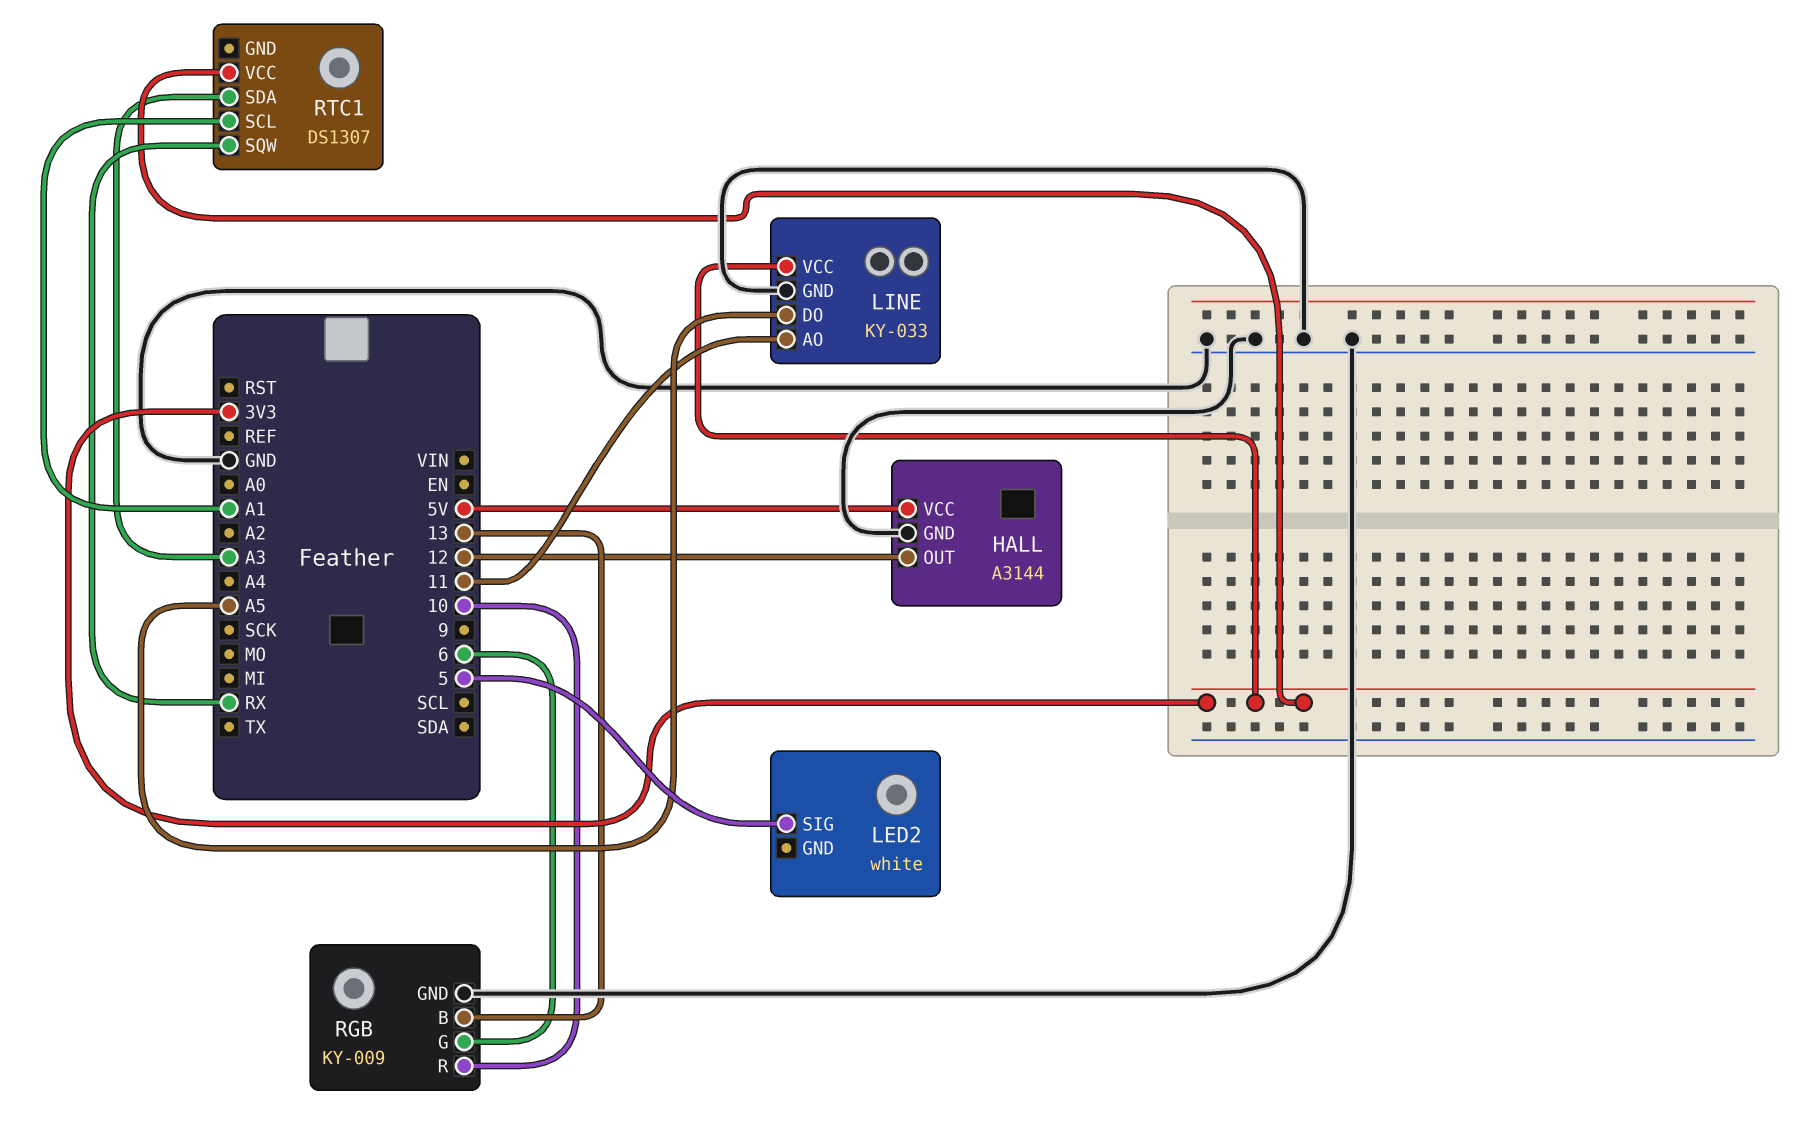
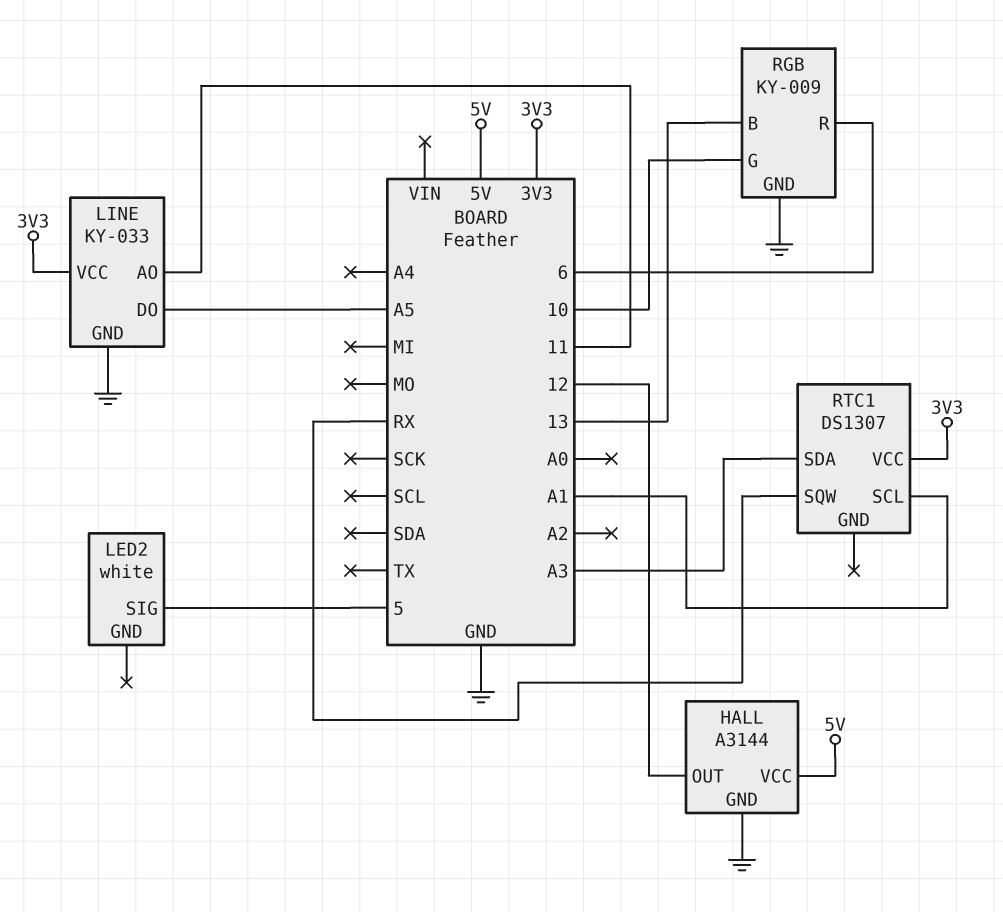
RGB pin G: 6 -> 10
RGB pin R: 10 -> 6

